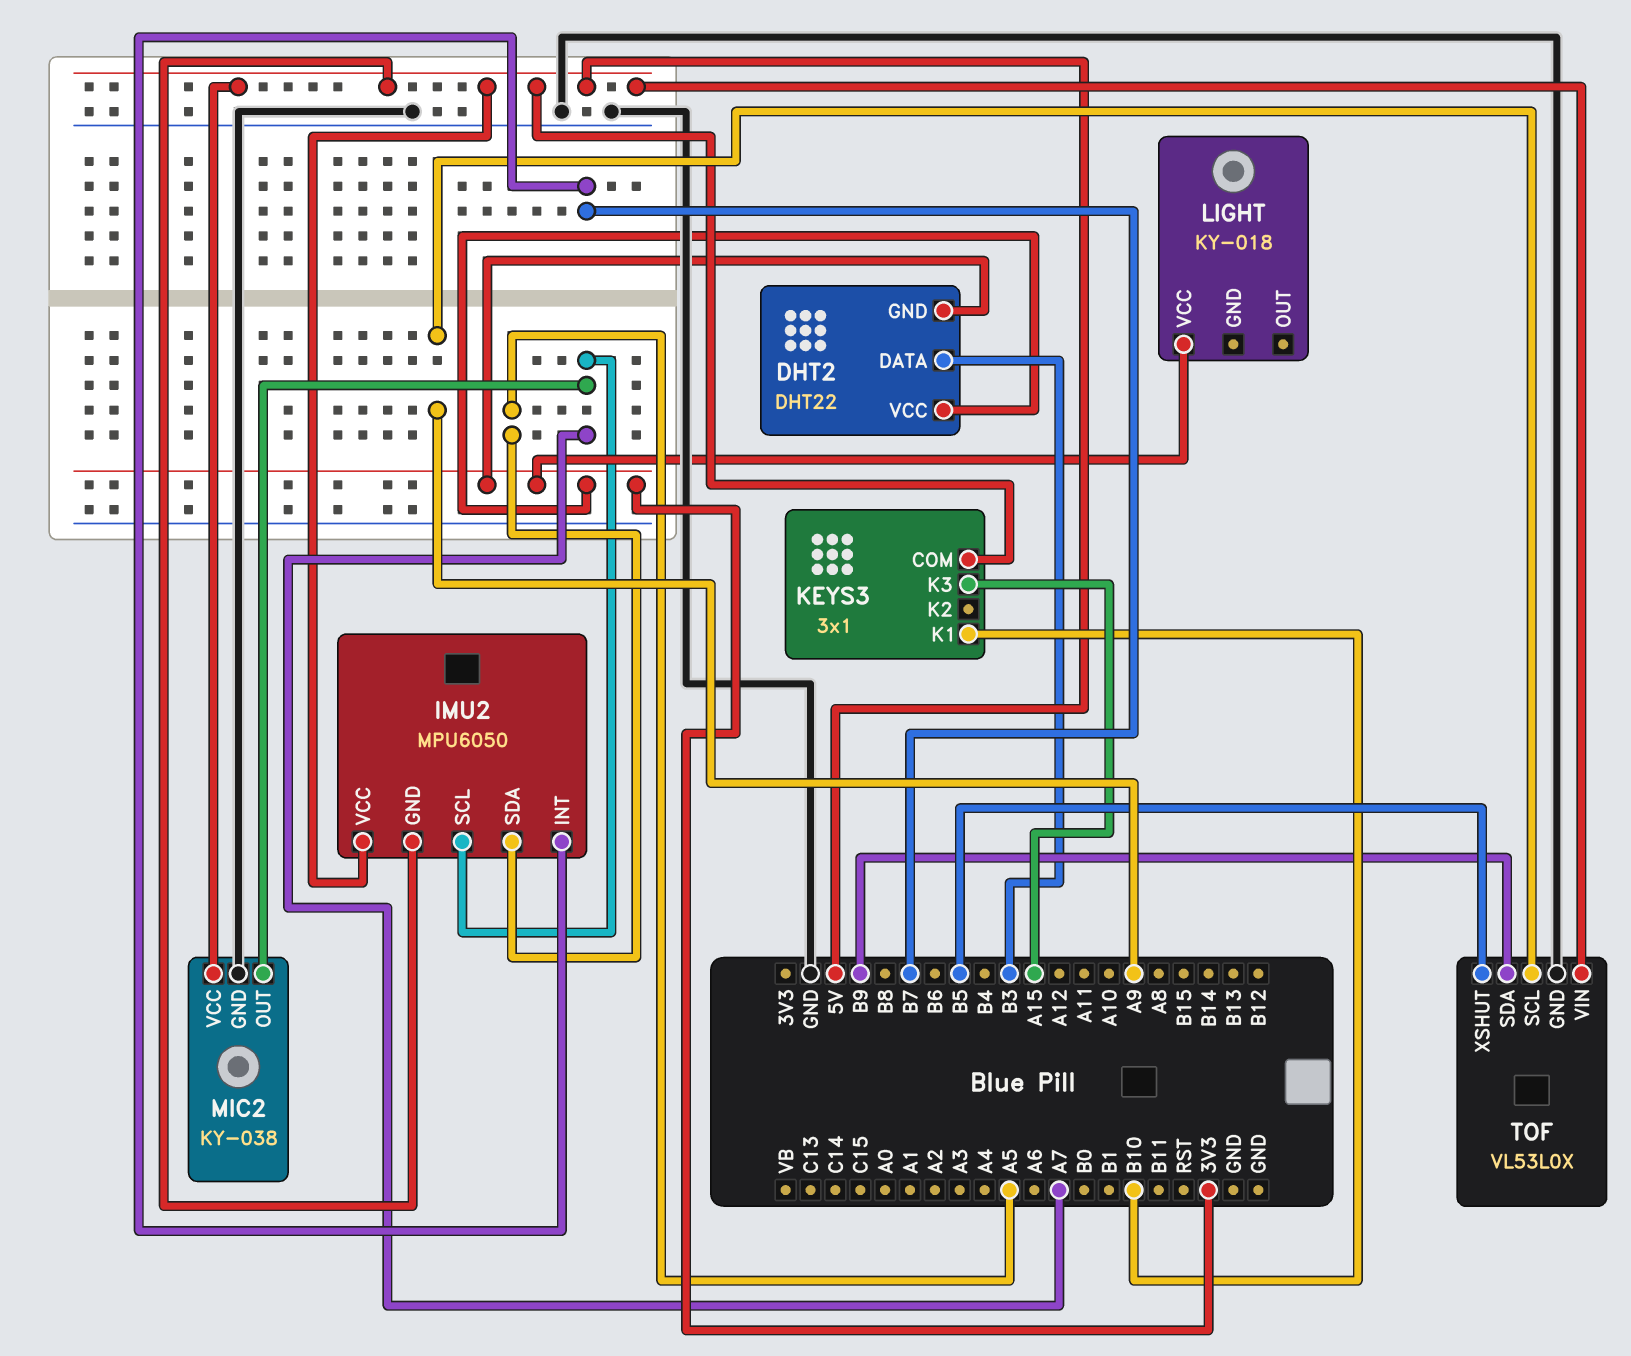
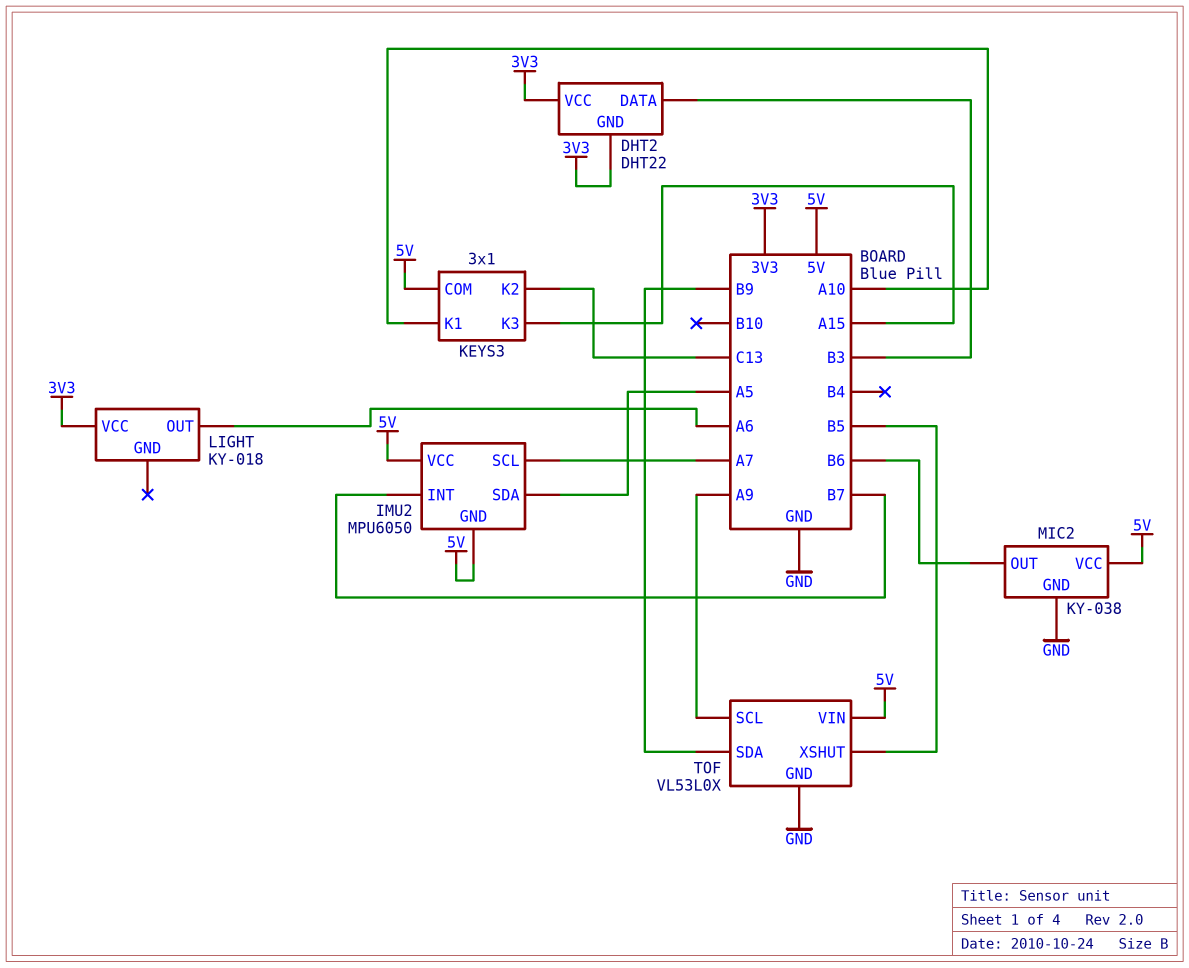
KEYS3 pin K1: B10 -> A10
KEYS3 pin K2: none -> C13
LIGHT pin OUT: none -> A6
MIC2 pin OUT: A7 -> B6

